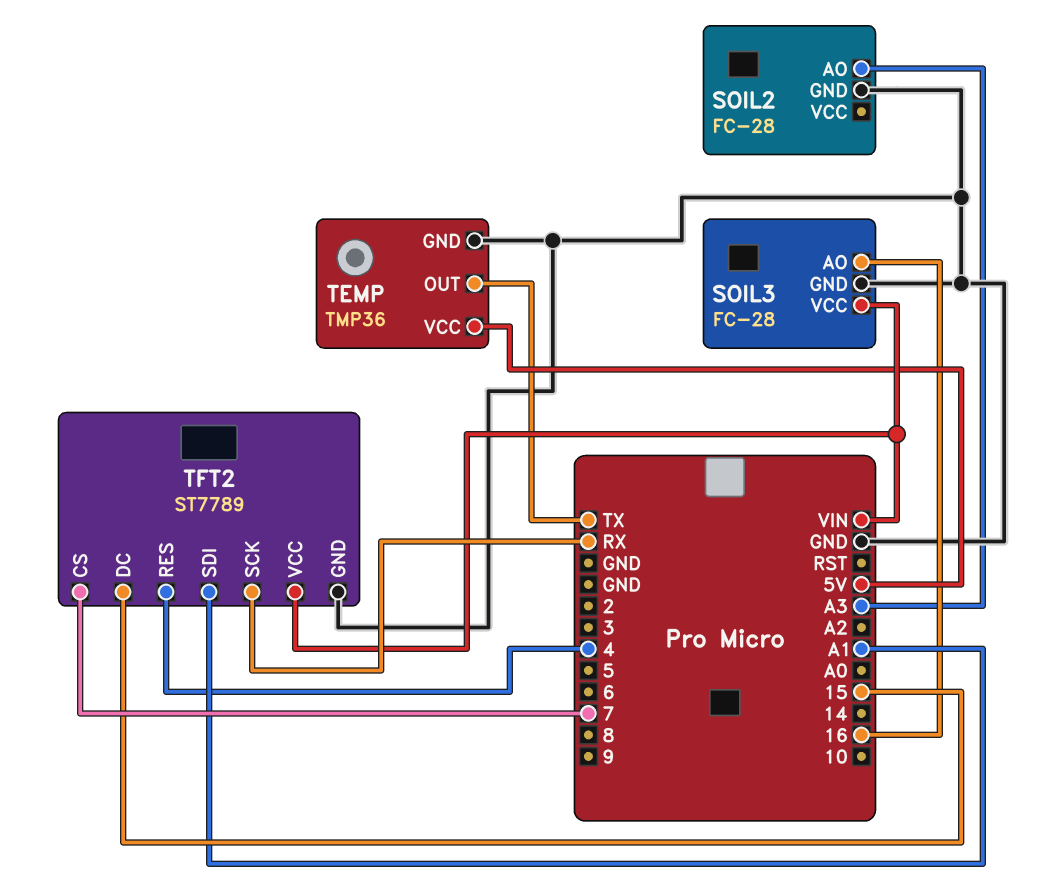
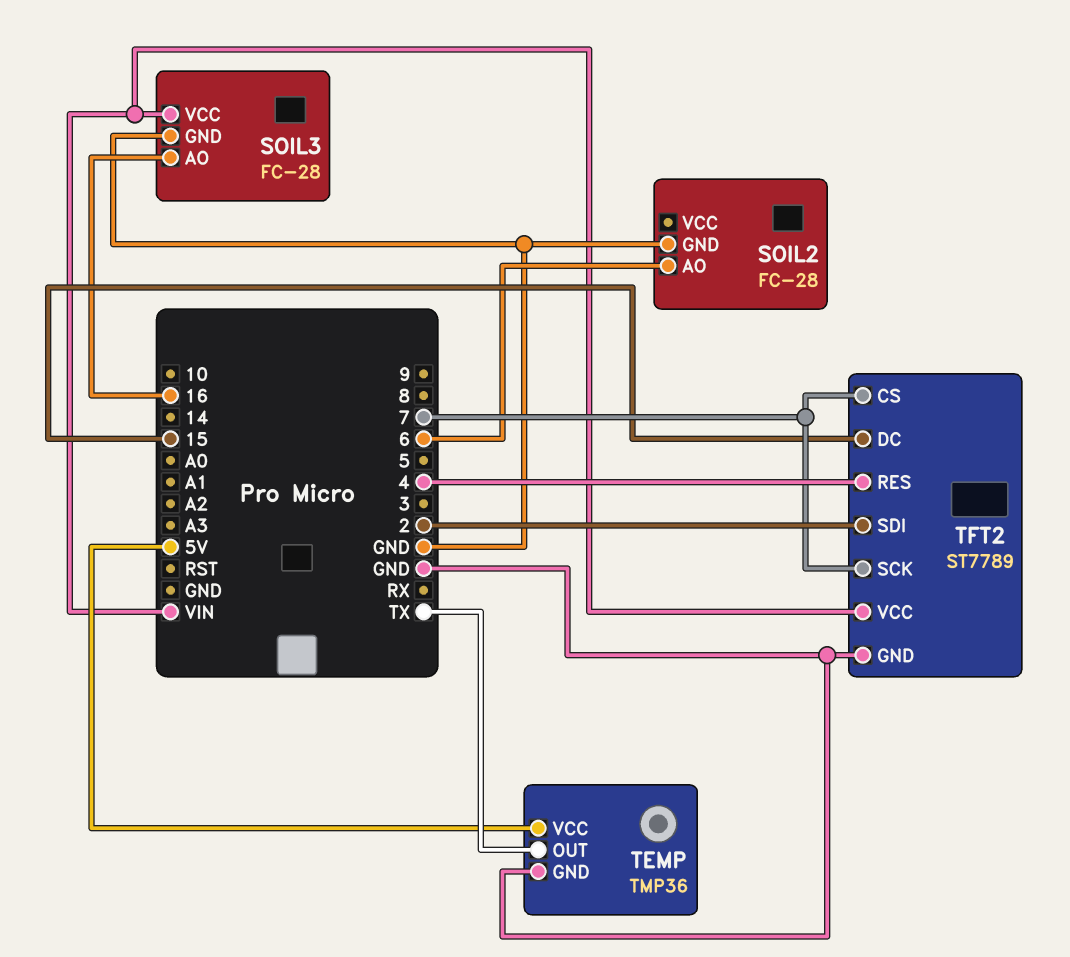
SOIL2 pin AO: A3 -> 6
TFT2 pin SCK: RX -> 7
TFT2 pin SDI: A1 -> 2

